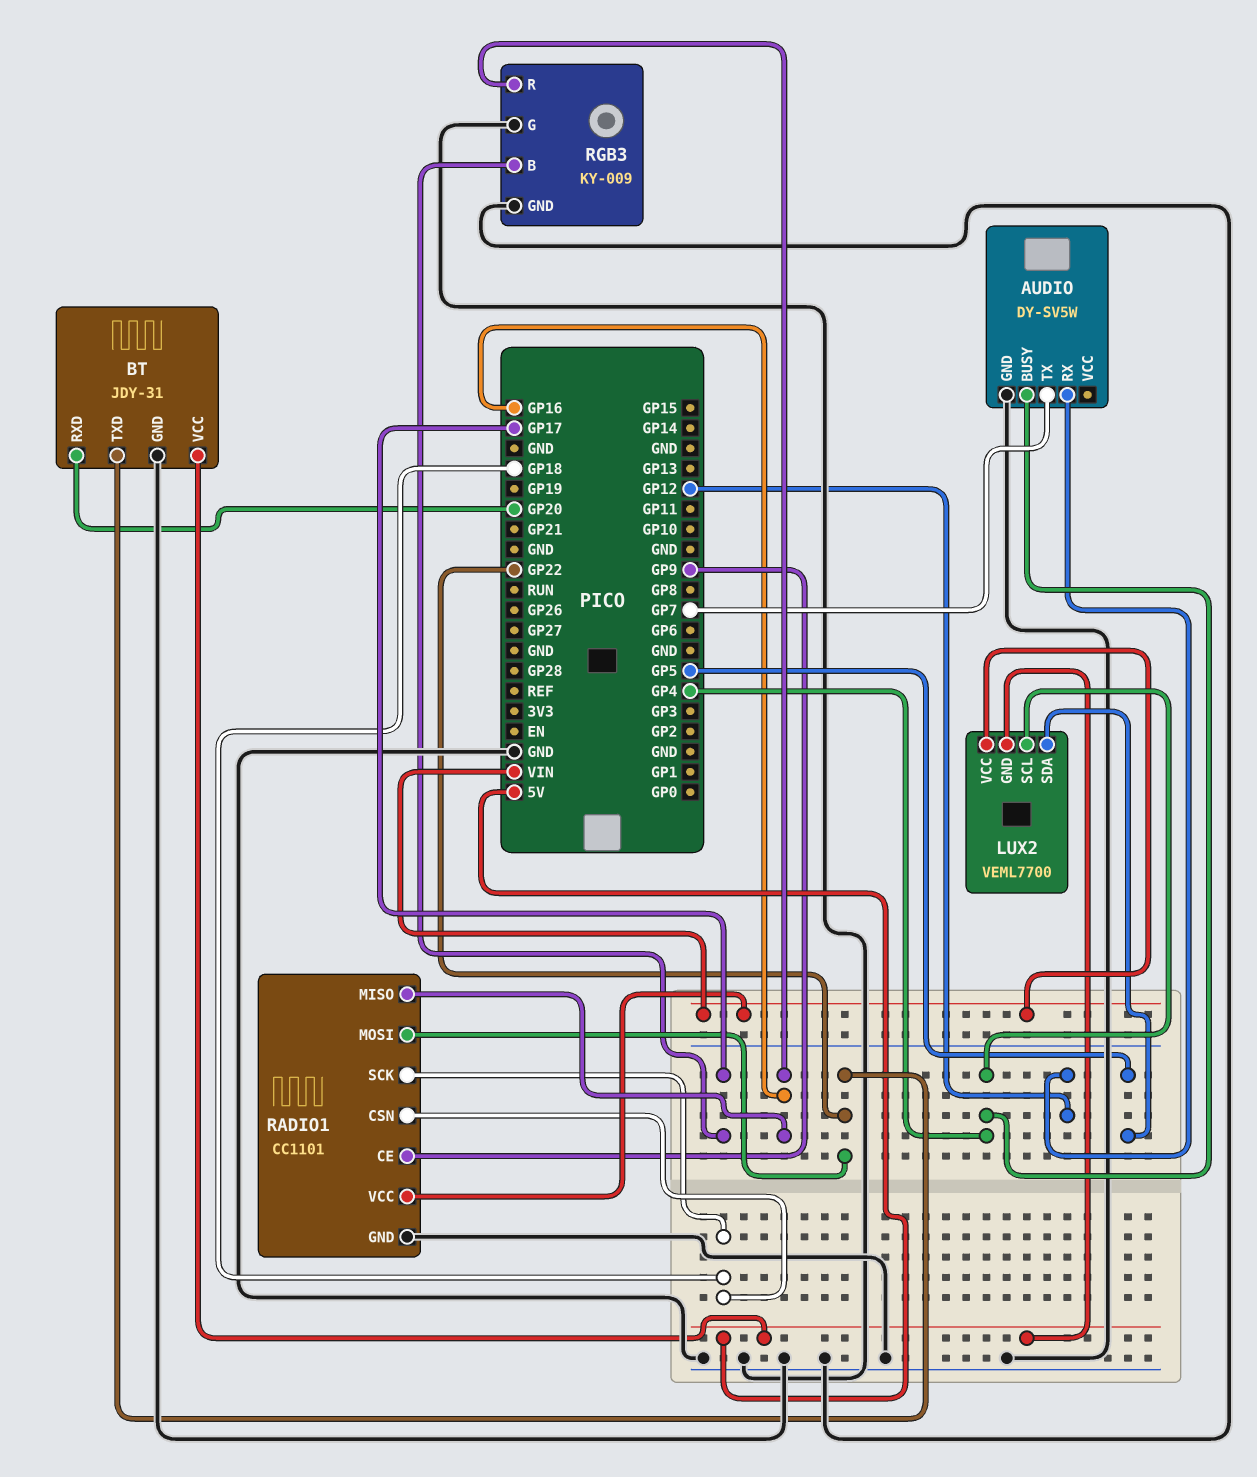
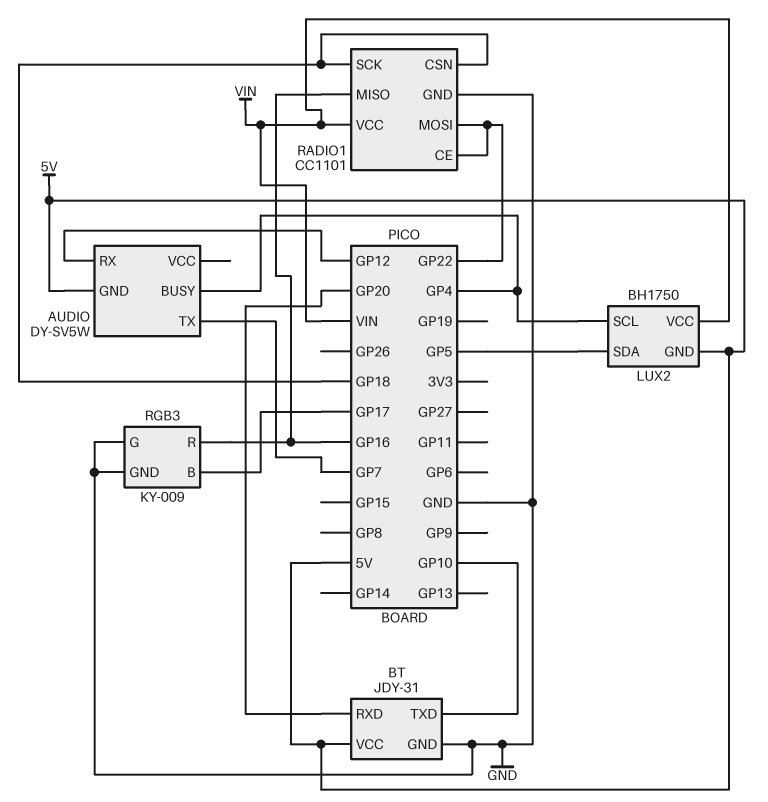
AUDIO pin GND: GND -> 5V
BT pin TXD: GP22 -> GP10
LUX2: VEML7700 -> BH1750
RADIO1 pin CE: GP9 -> GP22

